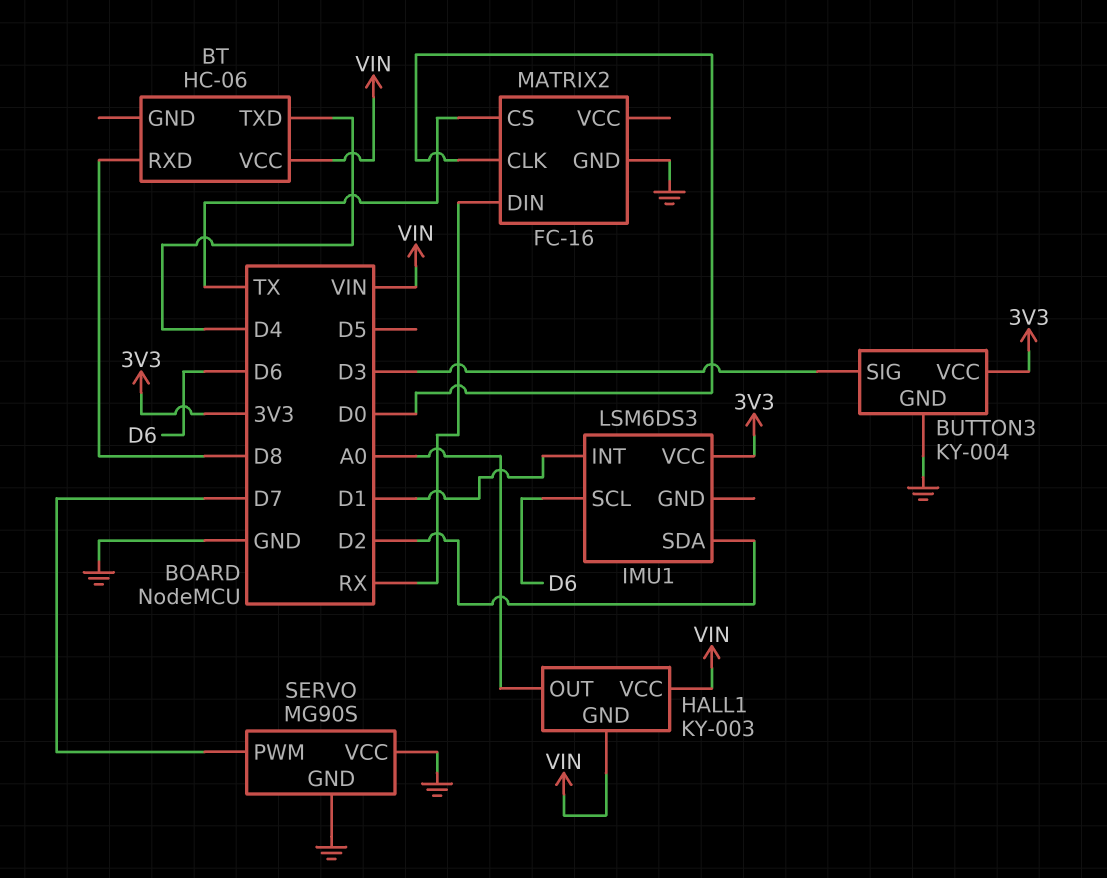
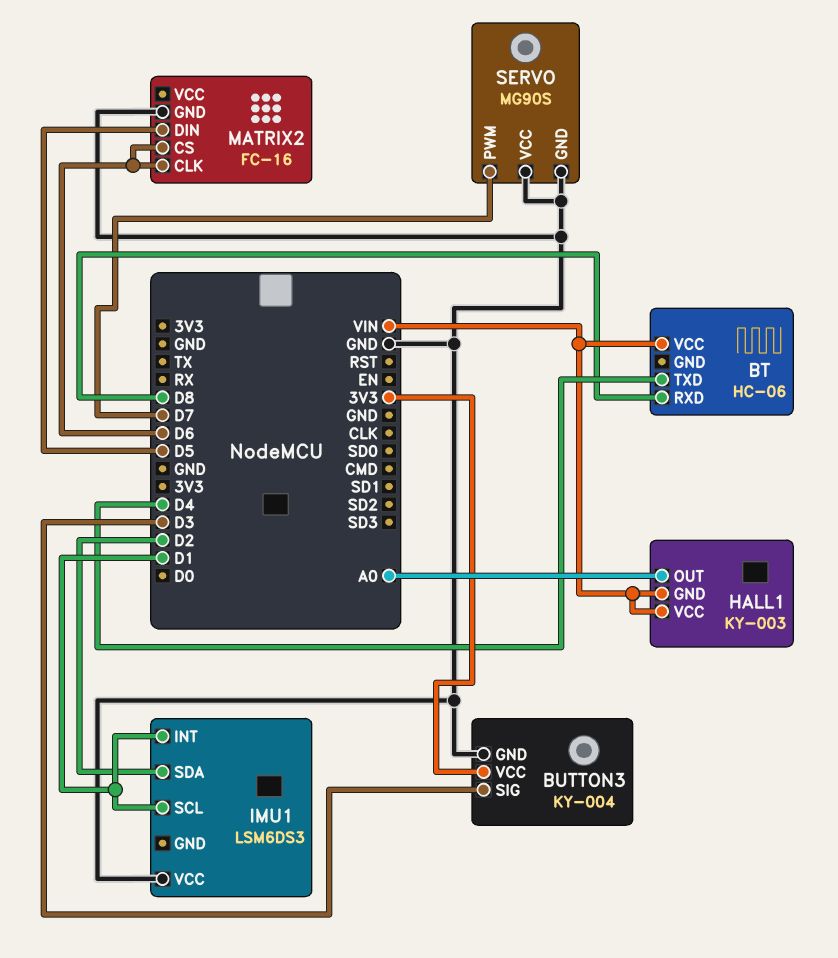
IMU1 pin SCL: D6 -> D1
IMU1 pin VCC: 3V3 -> GND
MATRIX2 pin CLK: D0 -> D6
MATRIX2 pin CS: TX -> D6
MATRIX2 pin DIN: RX -> D5

